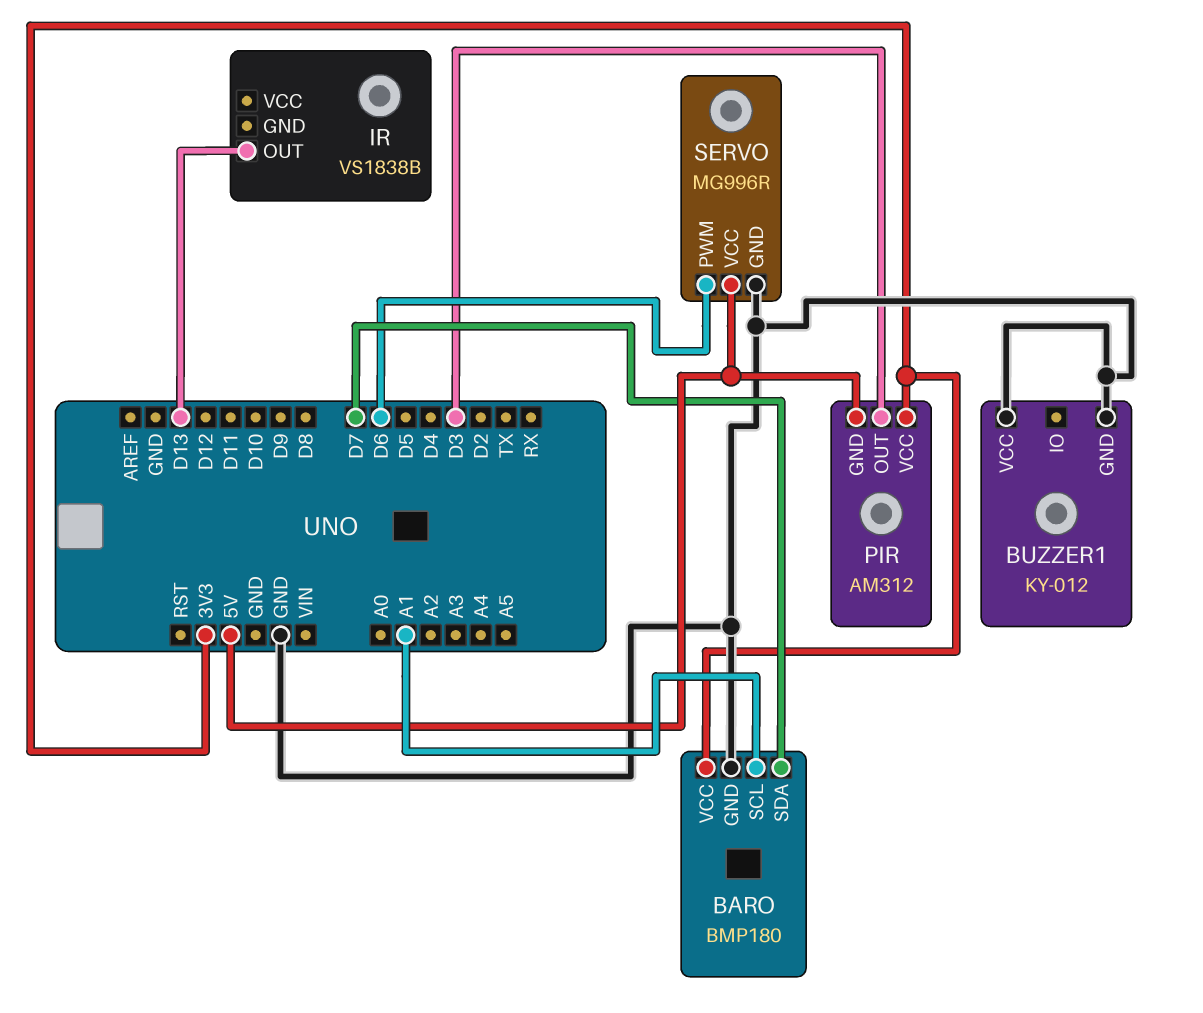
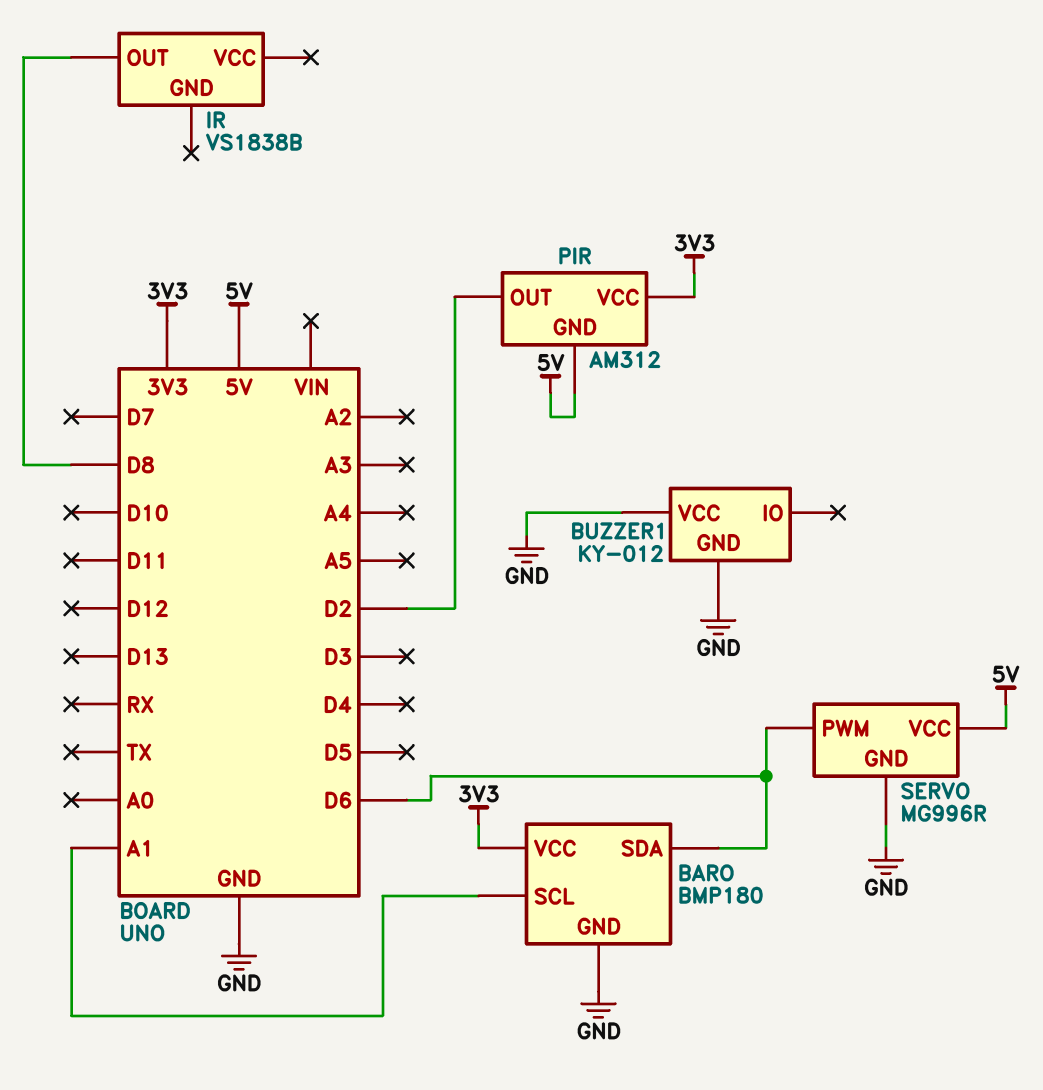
BARO pin SDA: D7 -> D6
IR pin OUT: D13 -> D8
PIR pin OUT: D3 -> D2

